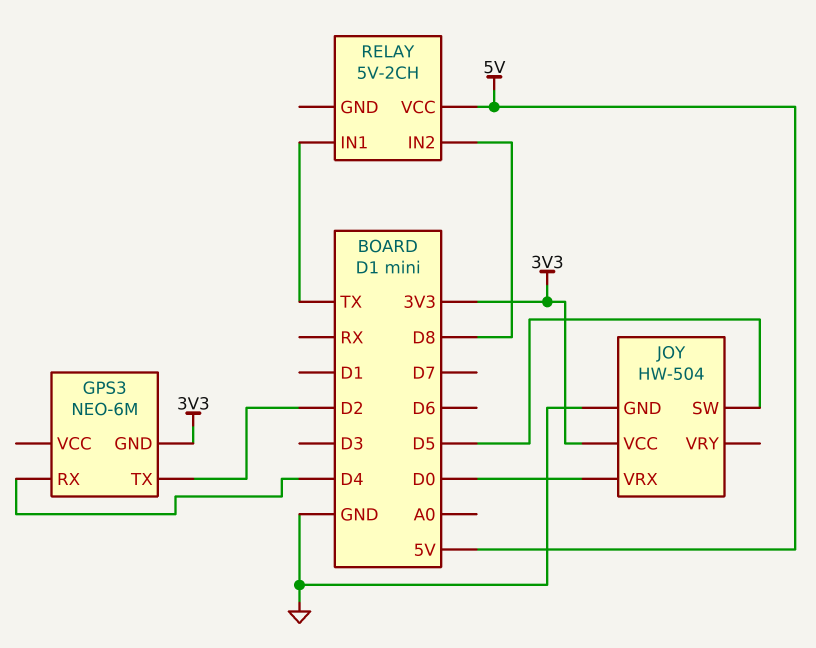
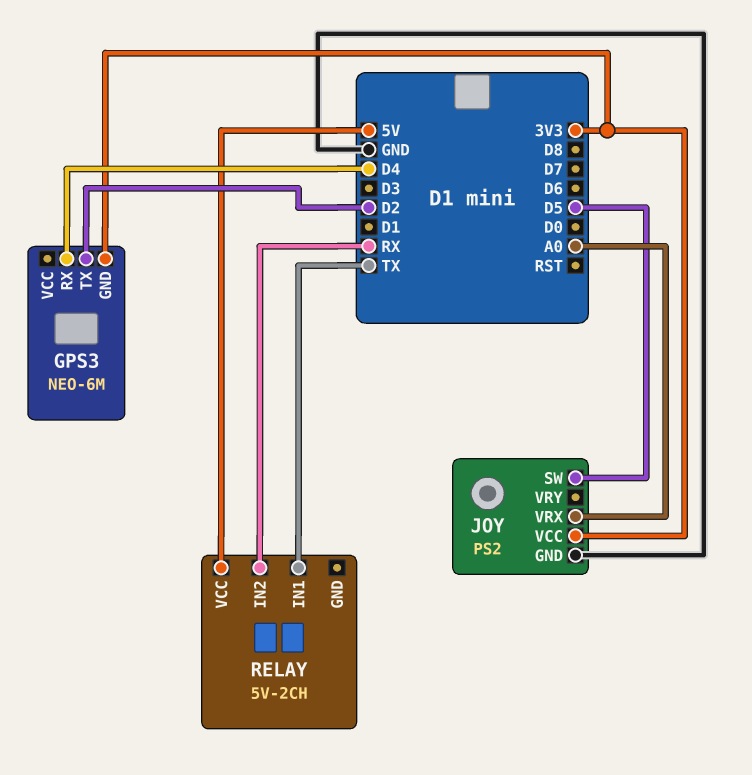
JOY: HW-504 -> PS2
JOY pin VRX: D0 -> A0
RELAY pin IN2: D8 -> RX

